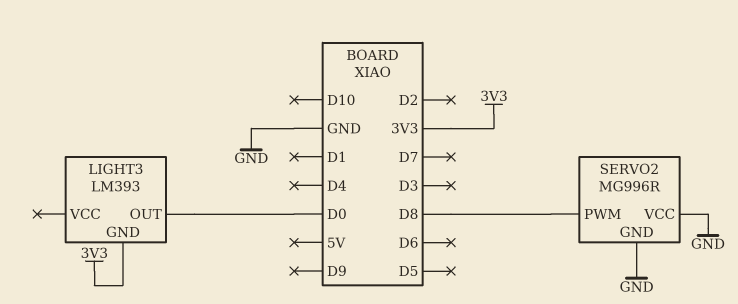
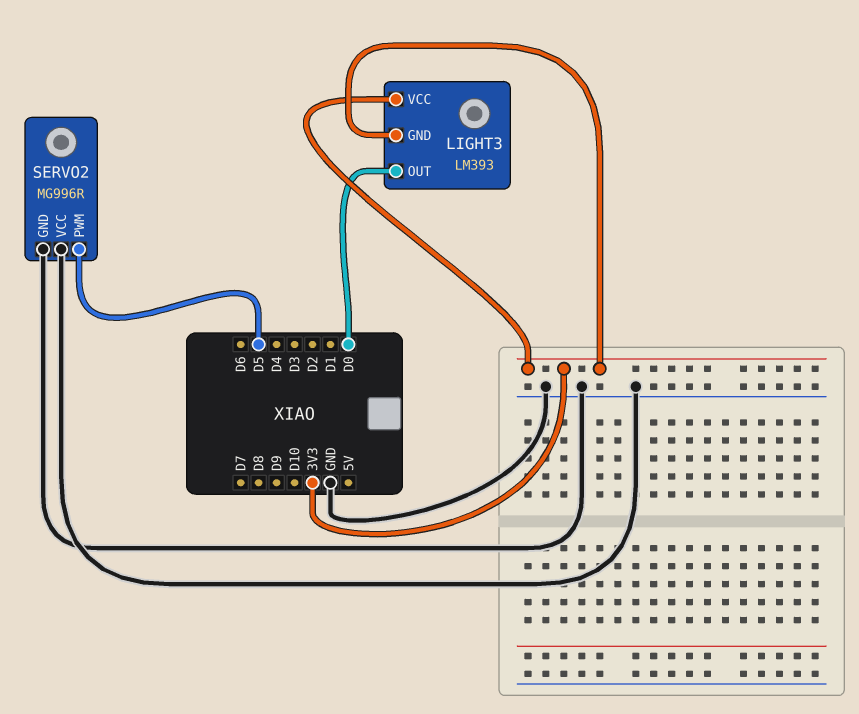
LIGHT3 pin VCC: none -> 3V3
SERVO2 pin PWM: D8 -> D5

